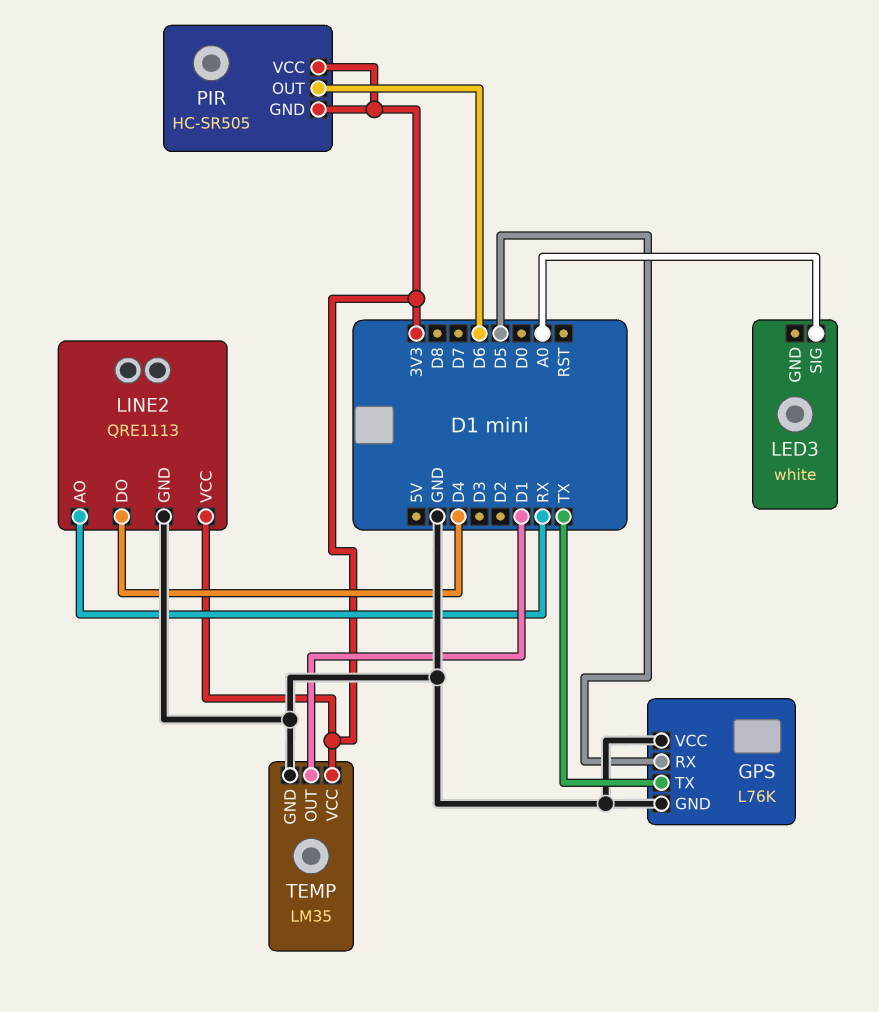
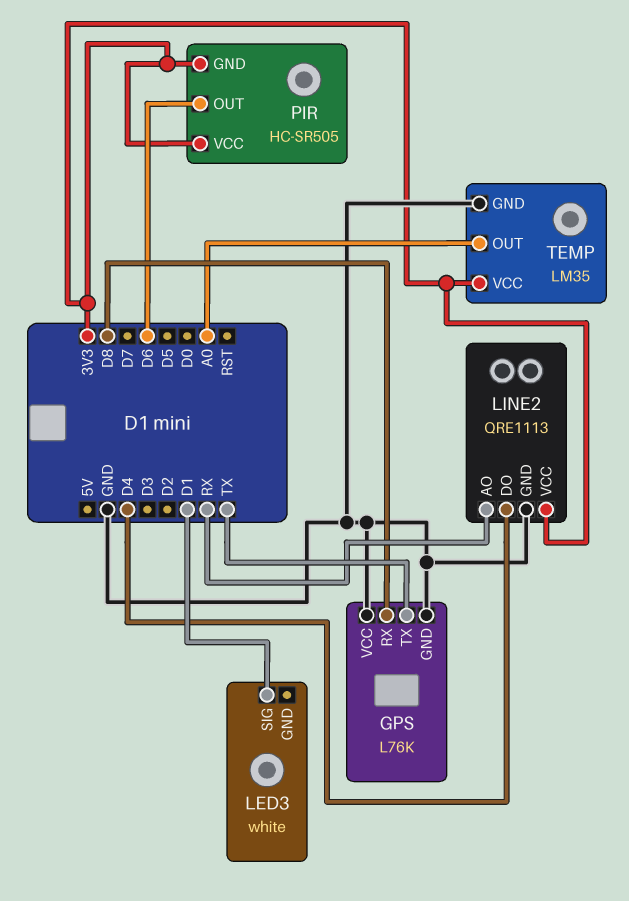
GPS pin RX: D5 -> D8
LED3 pin SIG: A0 -> D1
TEMP pin OUT: D1 -> A0

